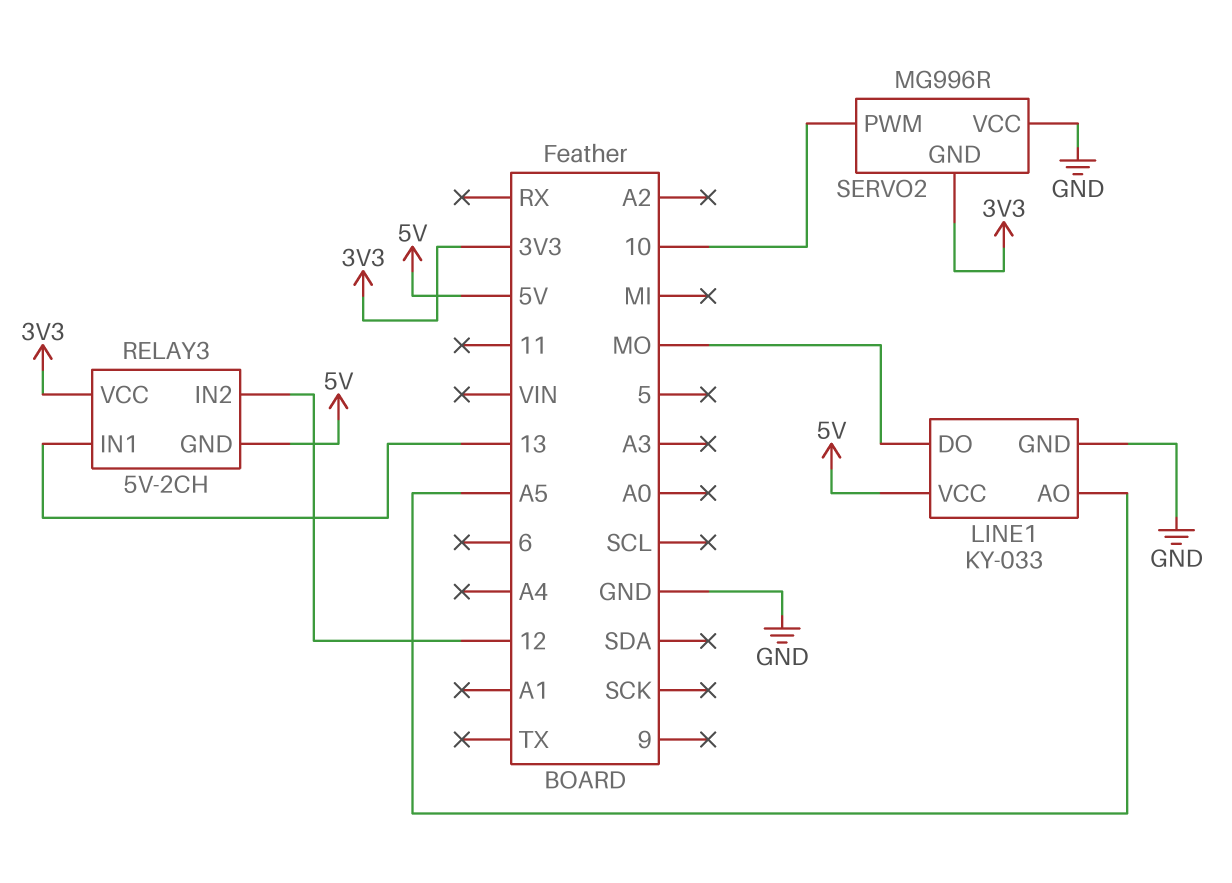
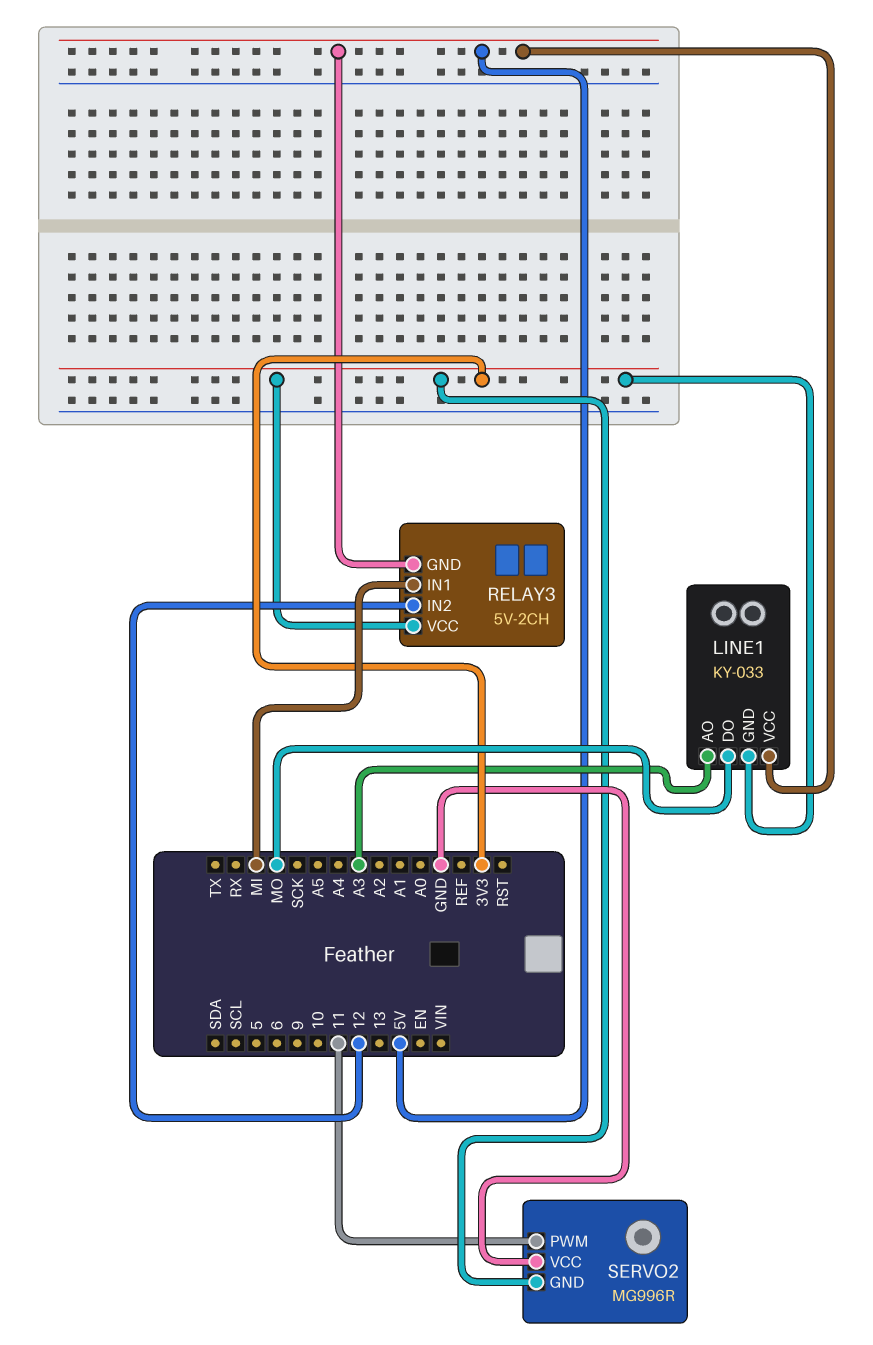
LINE1 pin AO: A5 -> A3
LINE1 pin GND: GND -> 3V3
RELAY3 pin IN1: 13 -> MI
SERVO2 pin PWM: 10 -> 11

